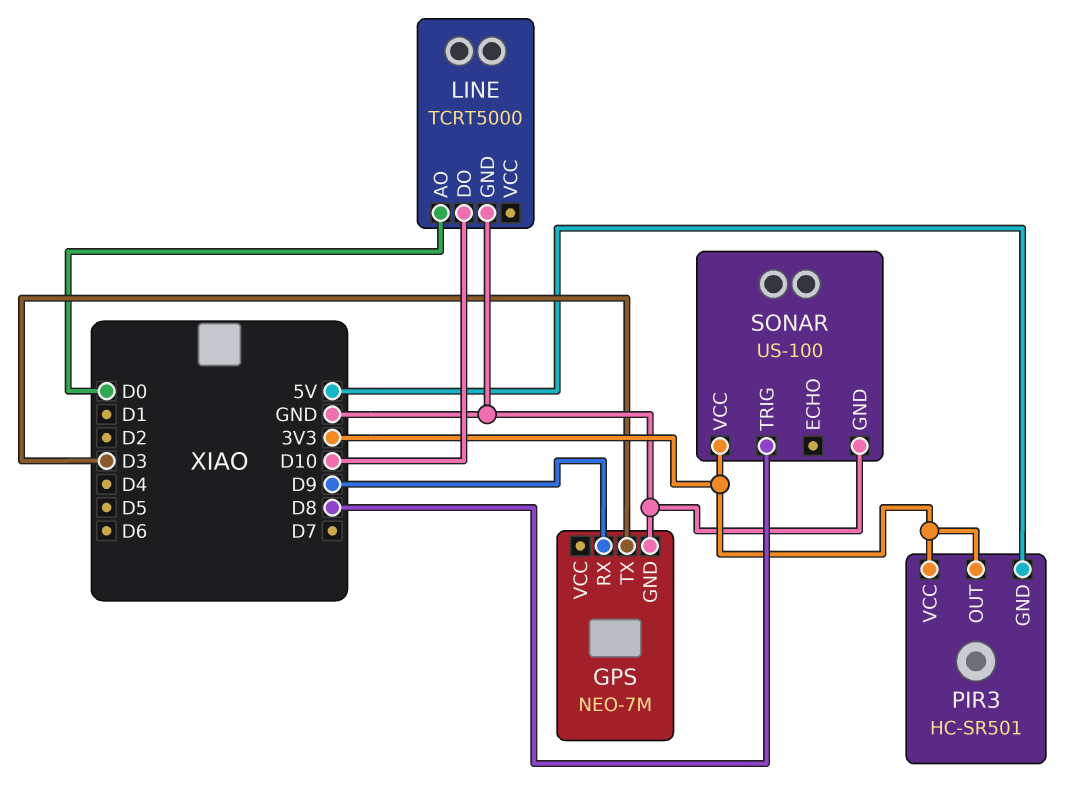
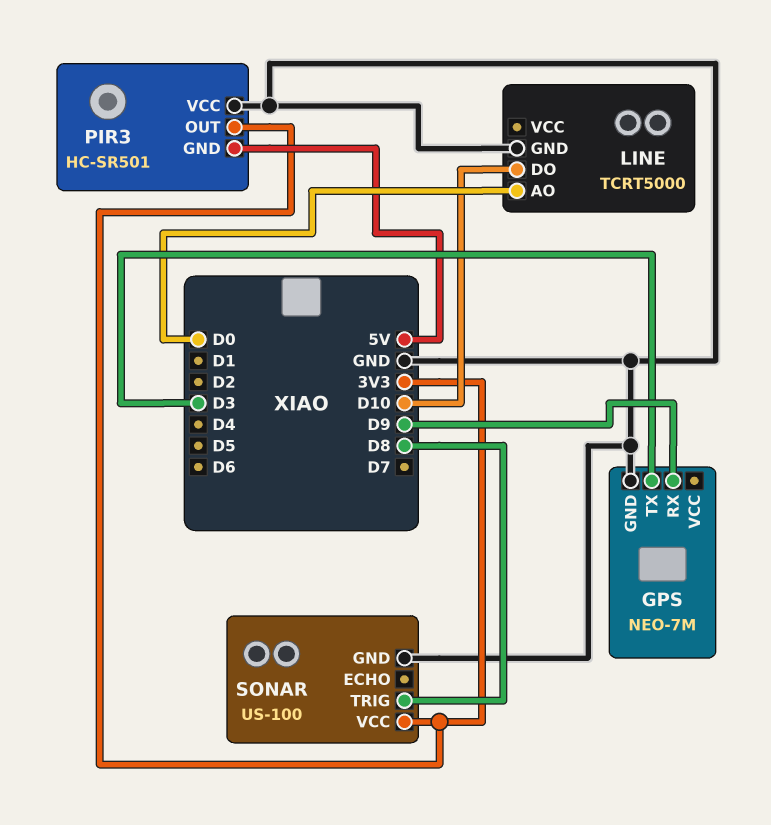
PIR3 pin VCC: 3V3 -> GND

